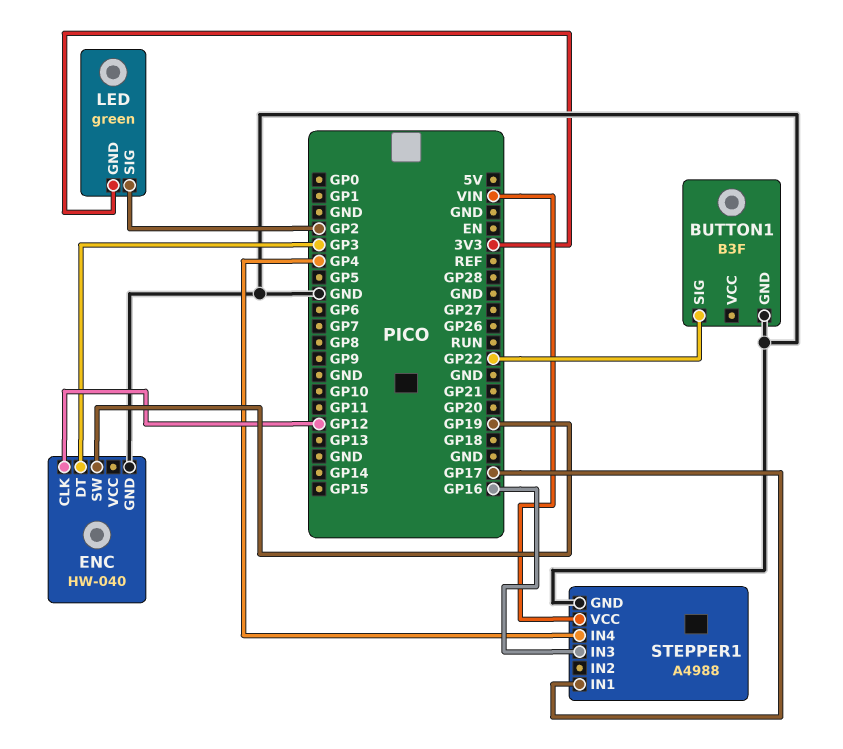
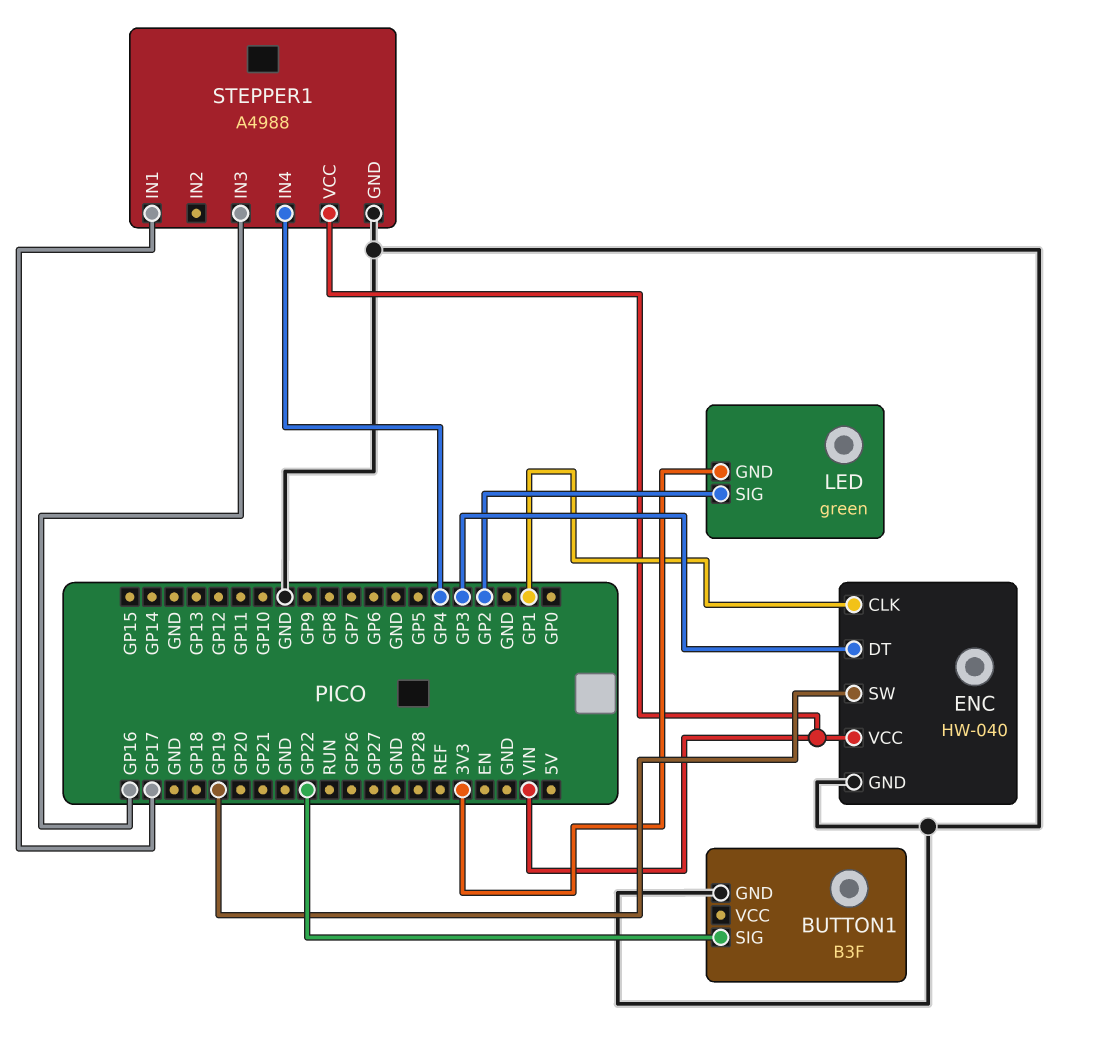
ENC pin CLK: GP12 -> GP1
ENC pin VCC: none -> VIN

